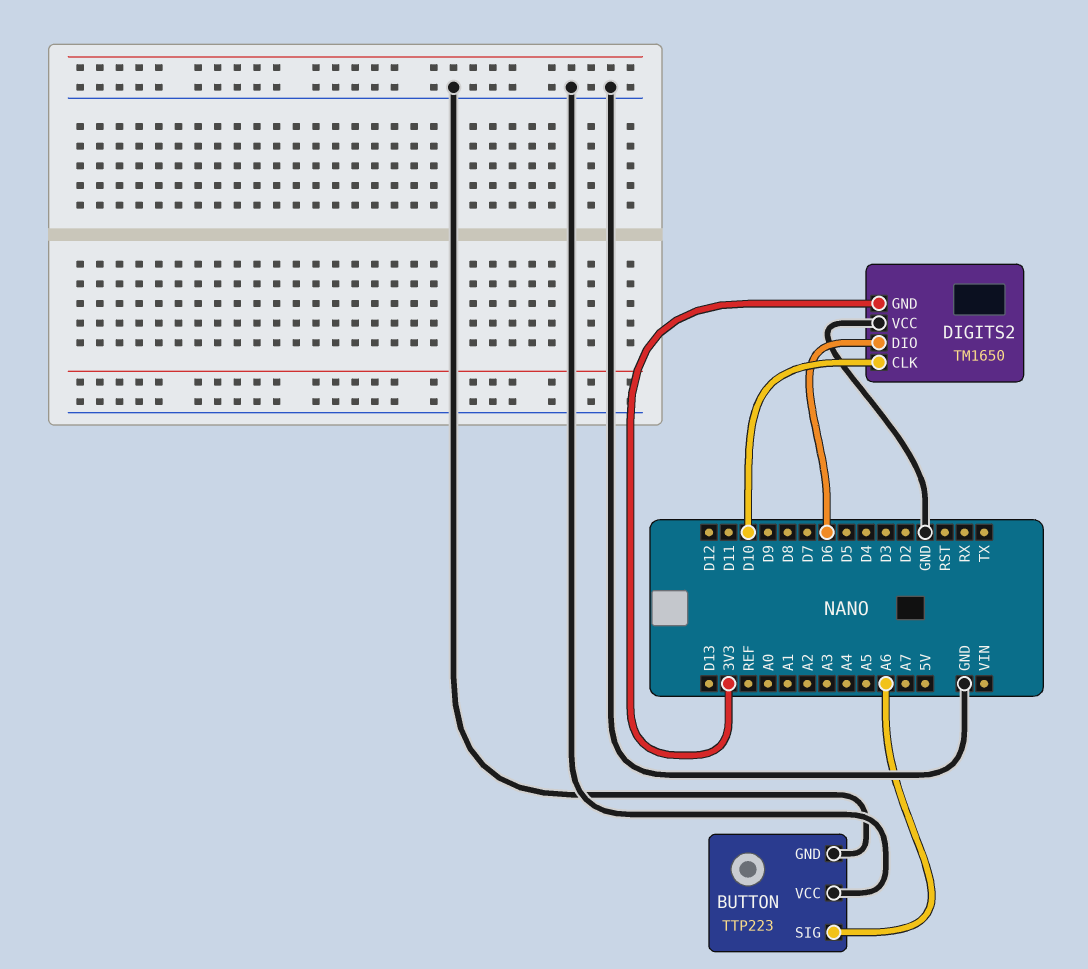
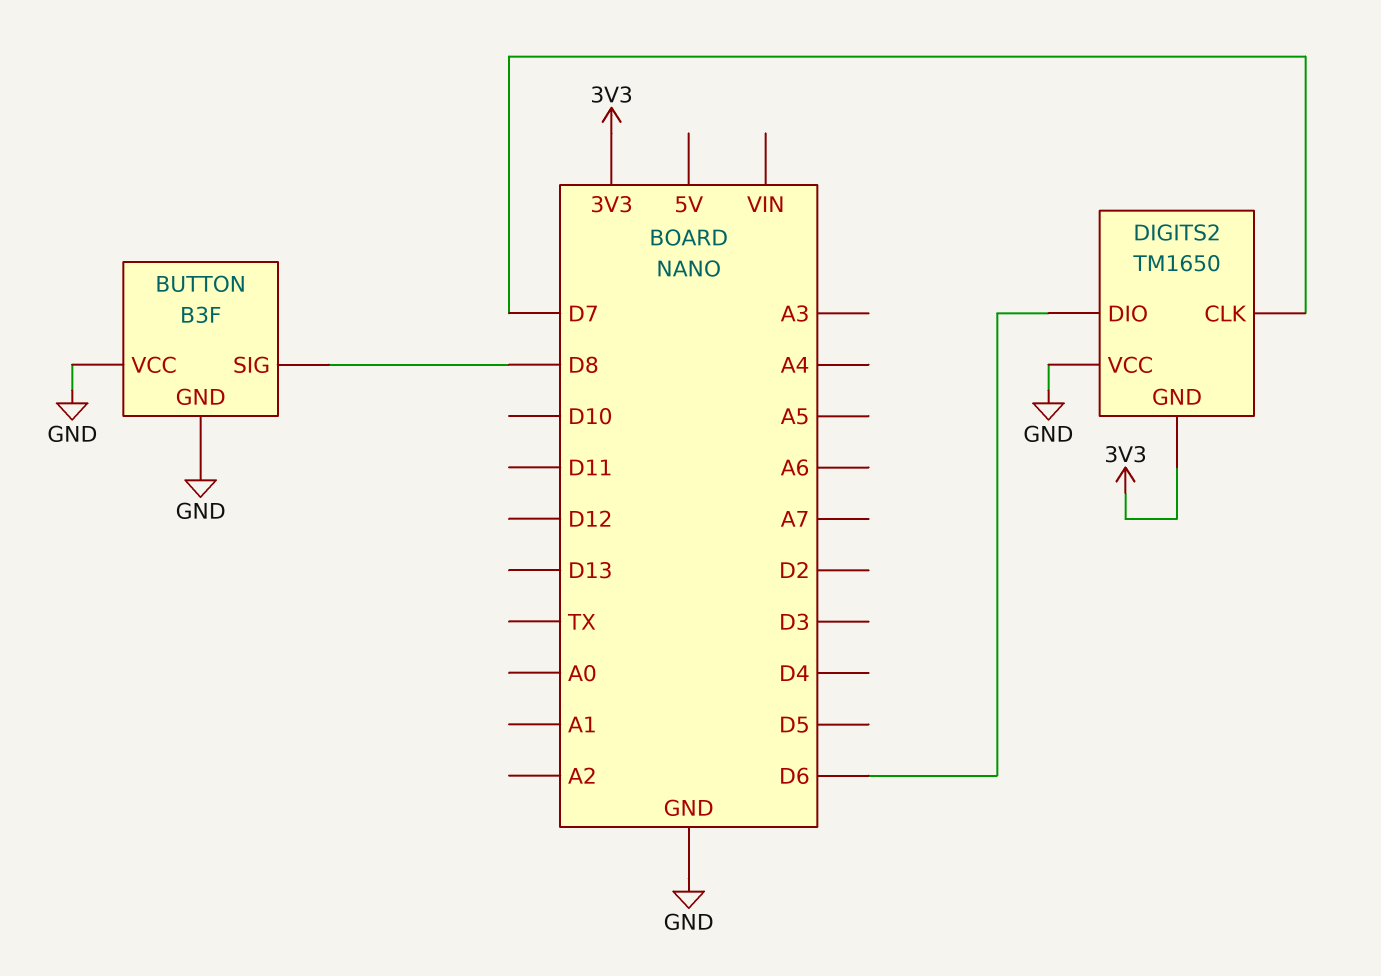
BUTTON: TTP223 -> B3F
BUTTON pin SIG: A6 -> D8
DIGITS2 pin CLK: D10 -> D7

